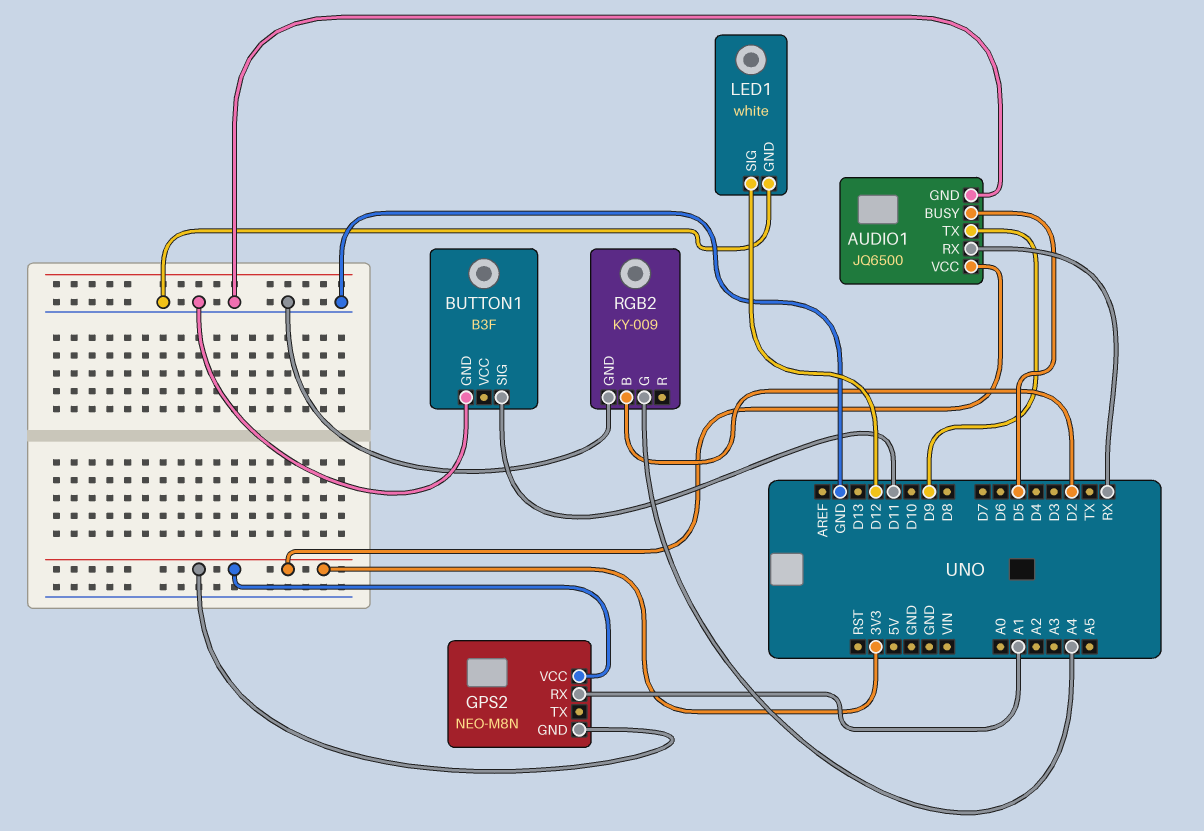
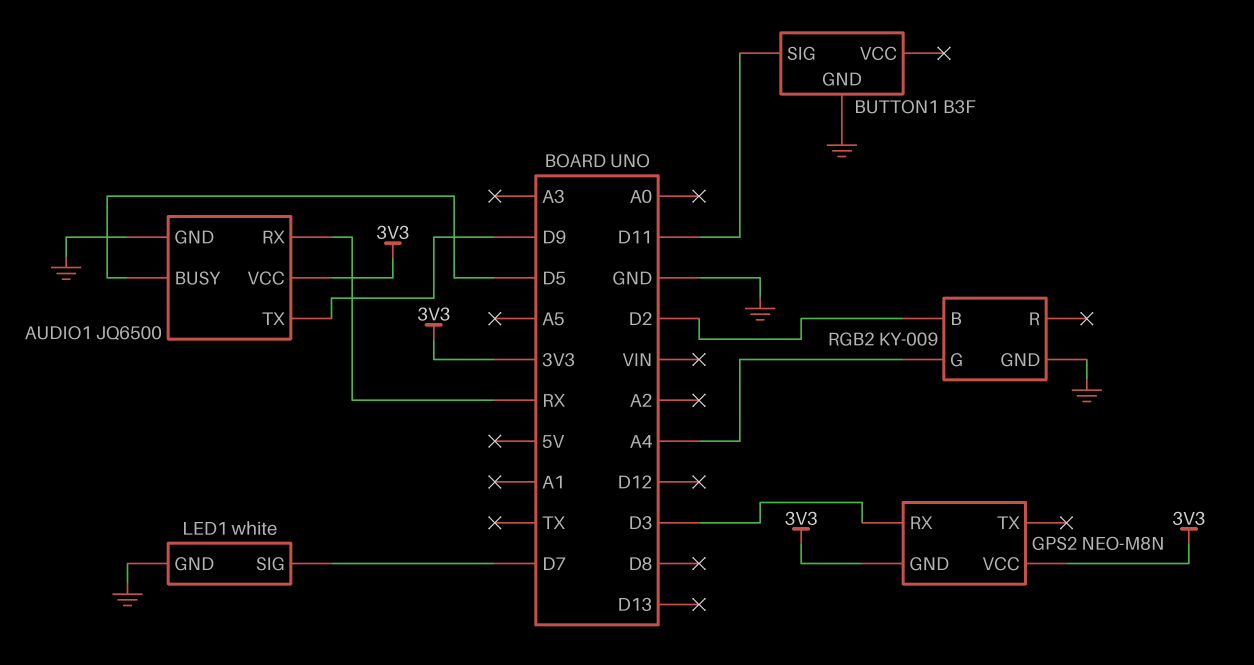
GPS2 pin RX: A1 -> D3
LED1 pin SIG: D12 -> D7

